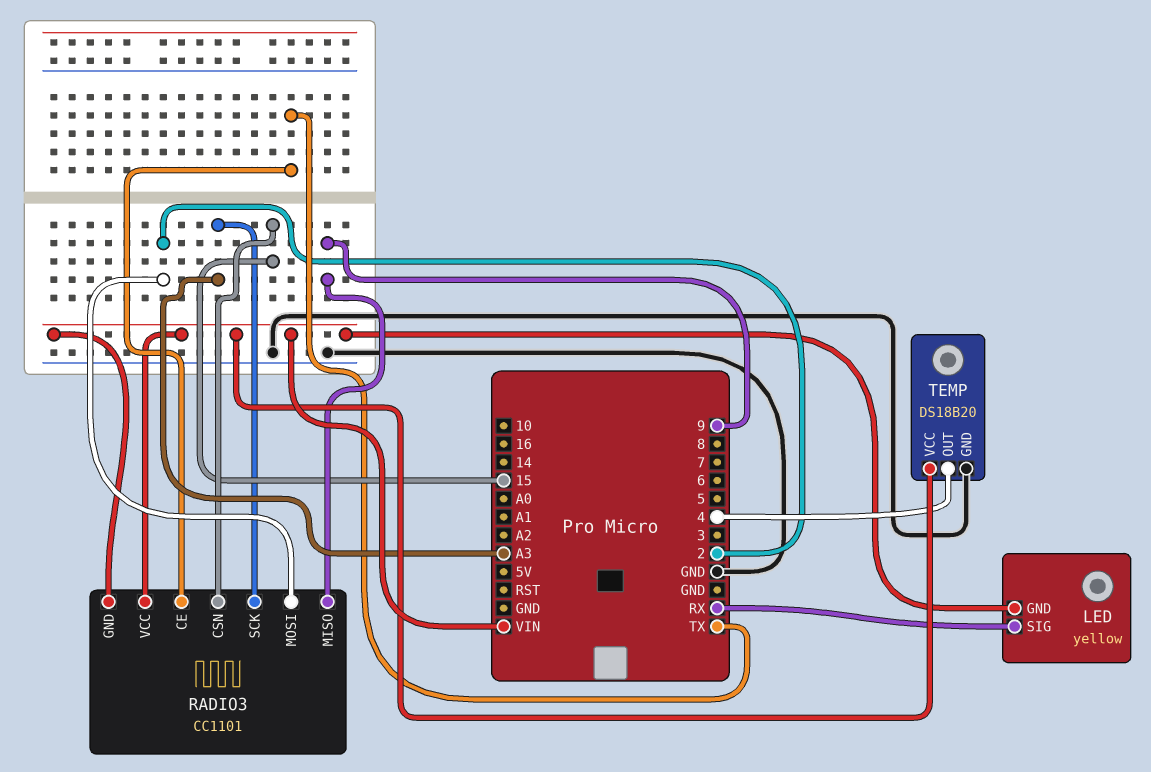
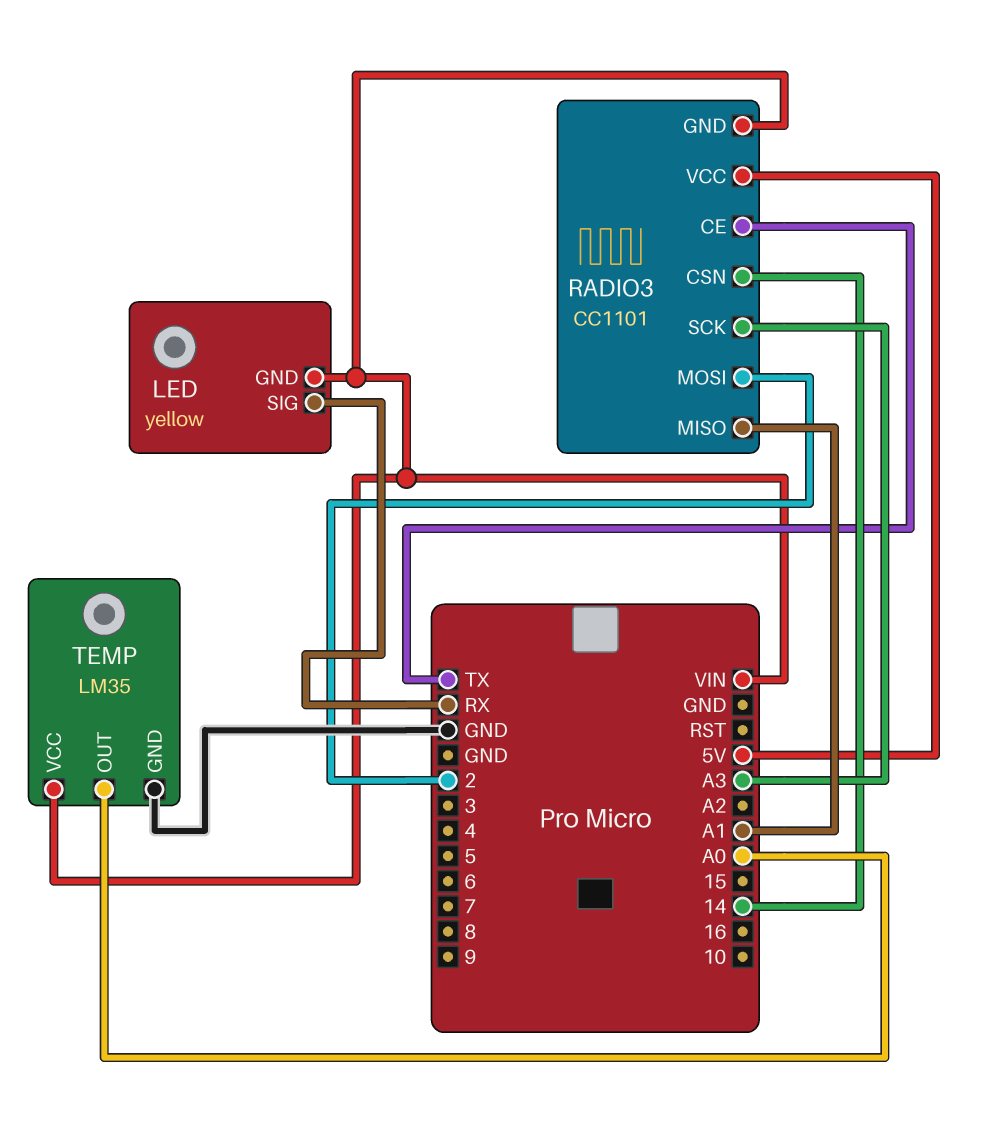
RADIO3 pin CSN: 15 -> 14
RADIO3 pin MISO: 9 -> A1
RADIO3 pin VCC: VIN -> 5V
TEMP: DS18B20 -> LM35
TEMP pin OUT: 4 -> A0

